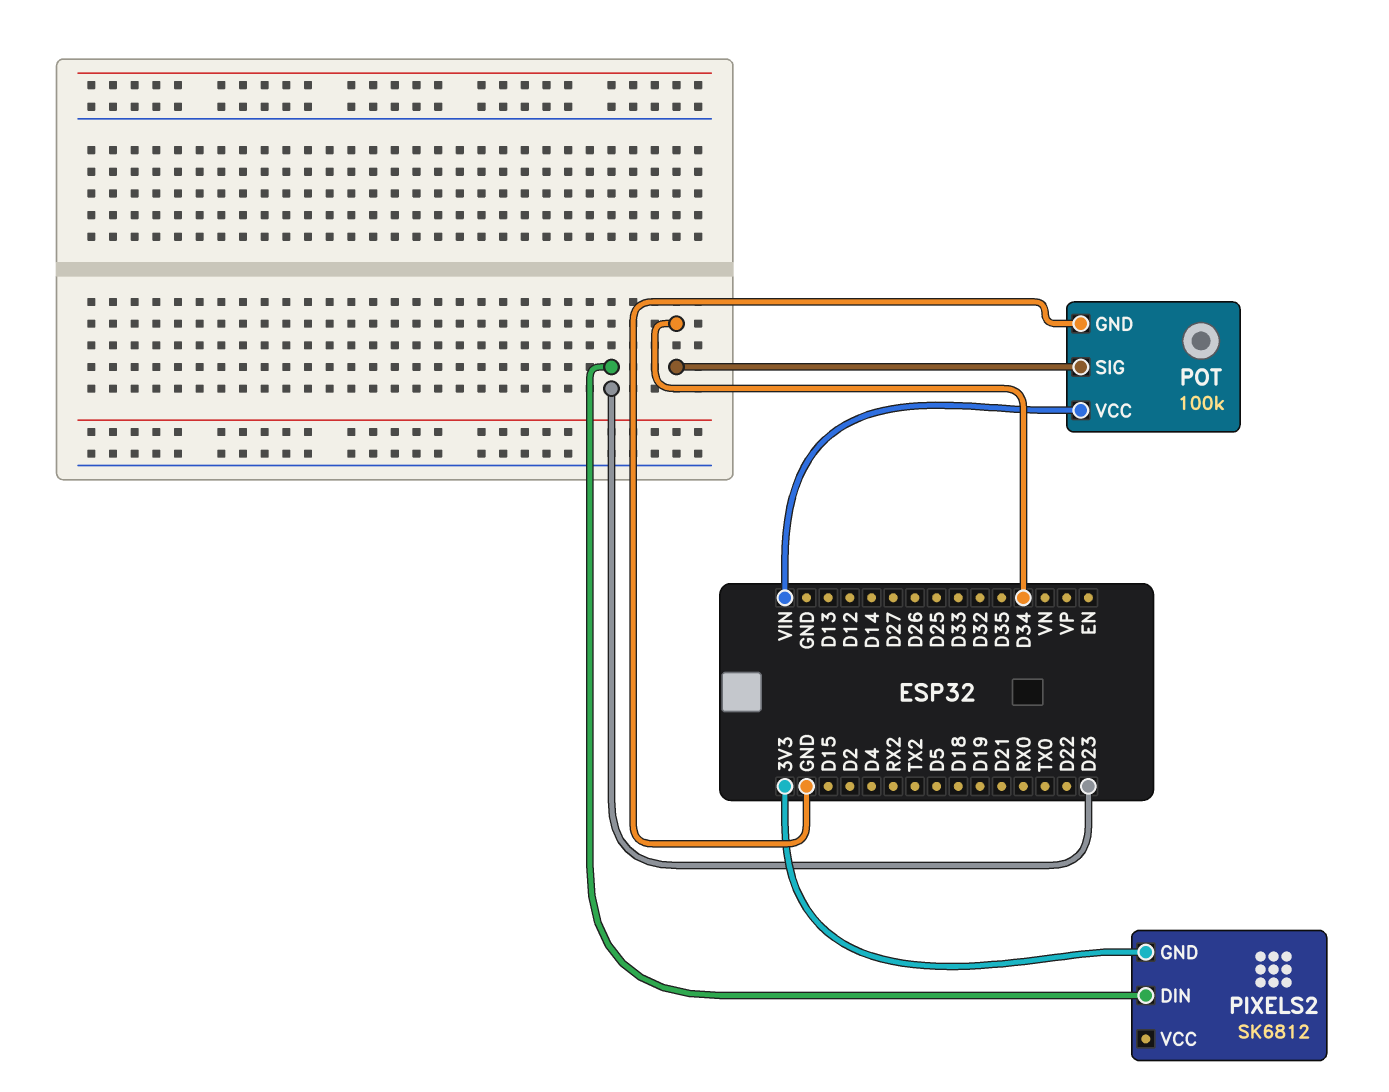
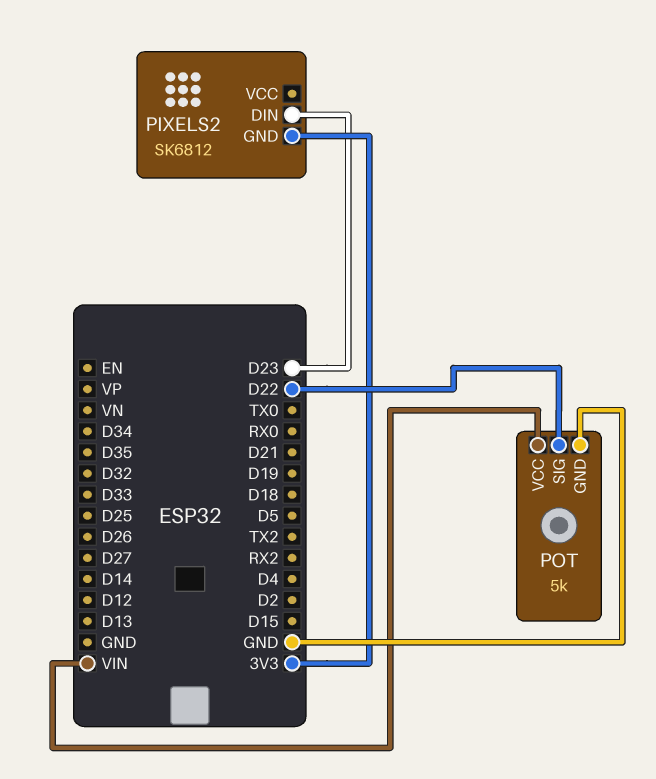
POT: 100k -> 5k
POT pin SIG: D34 -> D22

